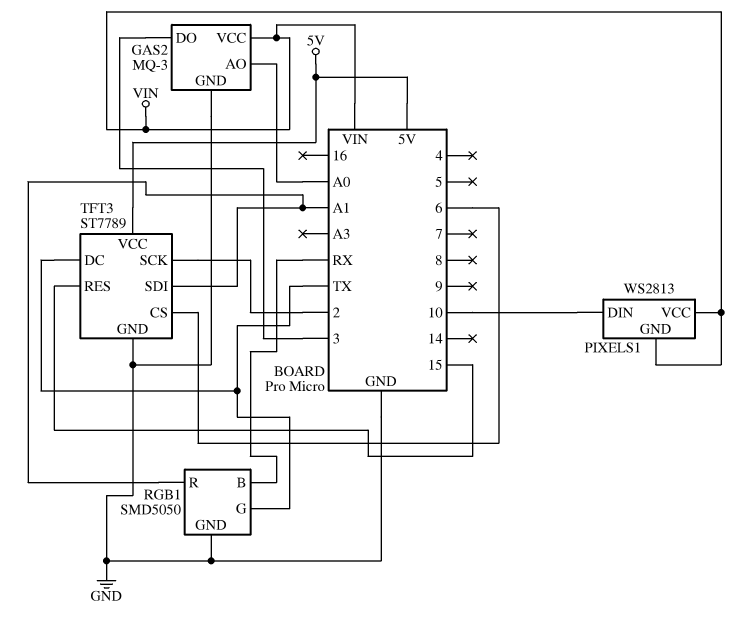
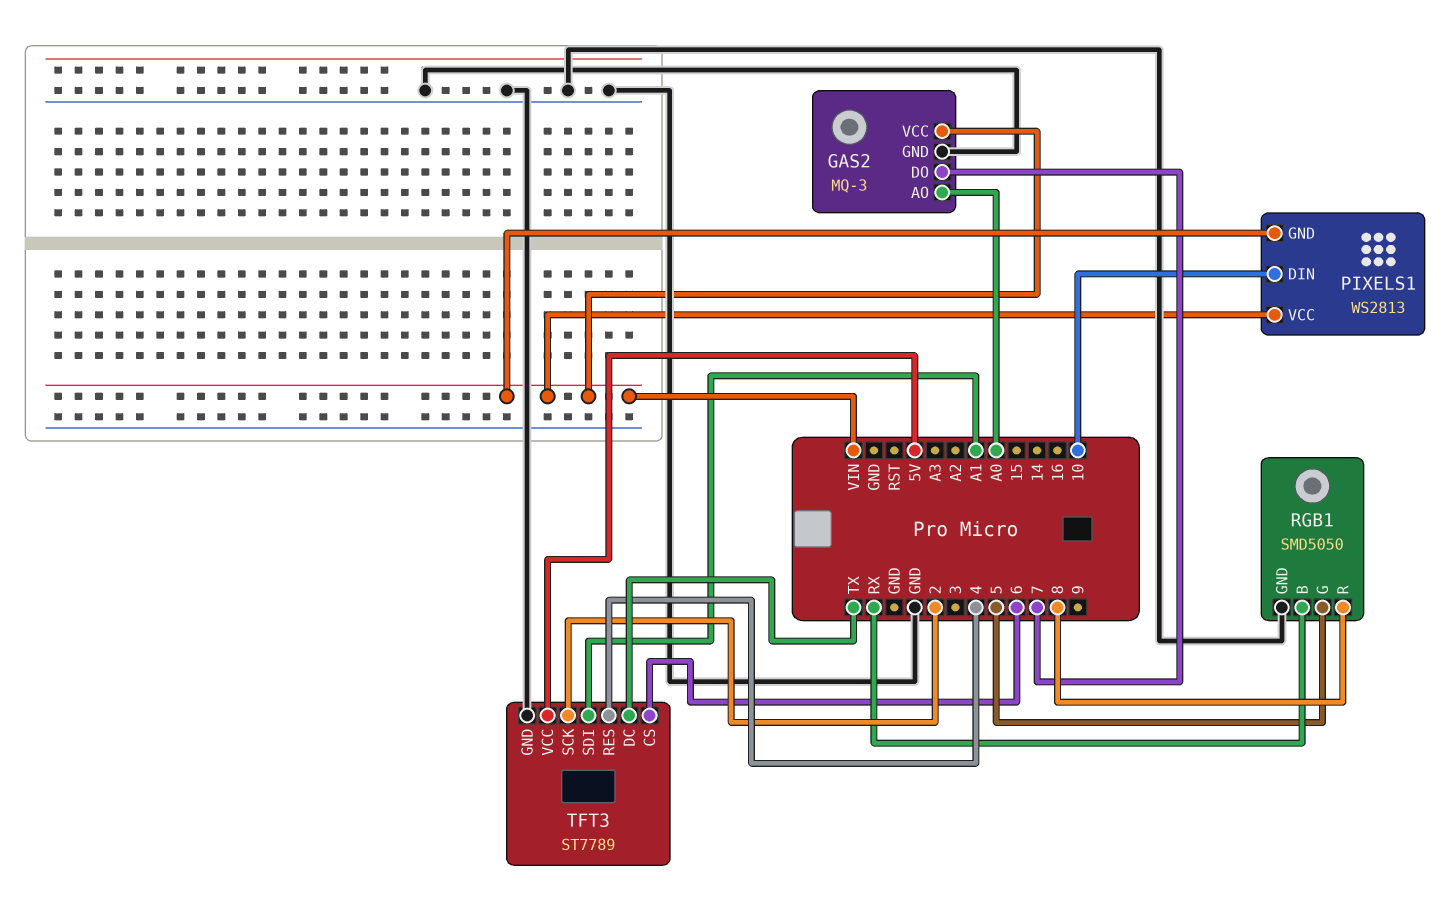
GAS2 pin DO: 3 -> 7
RGB1 pin G: TX -> 5
RGB1 pin R: A1 -> 8
TFT3 pin RES: 15 -> 4

